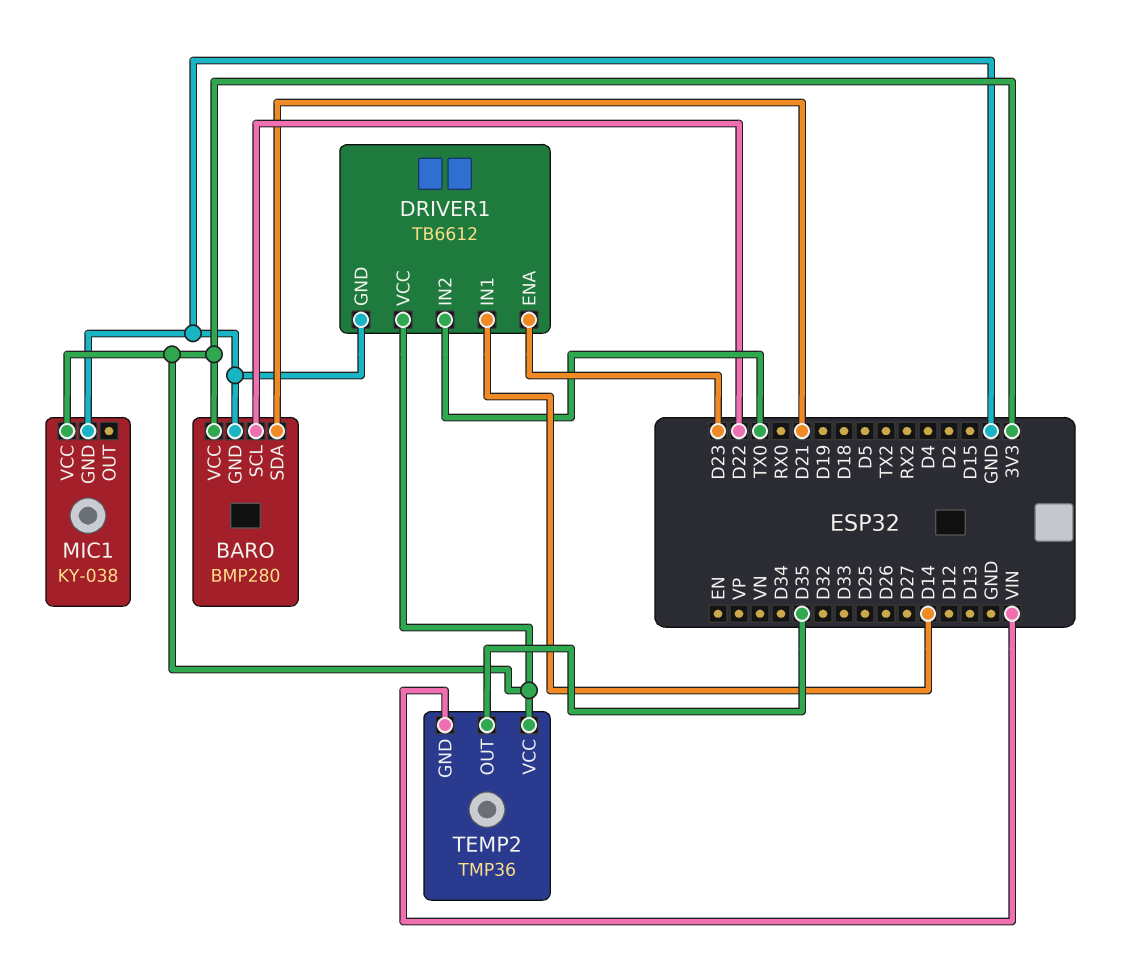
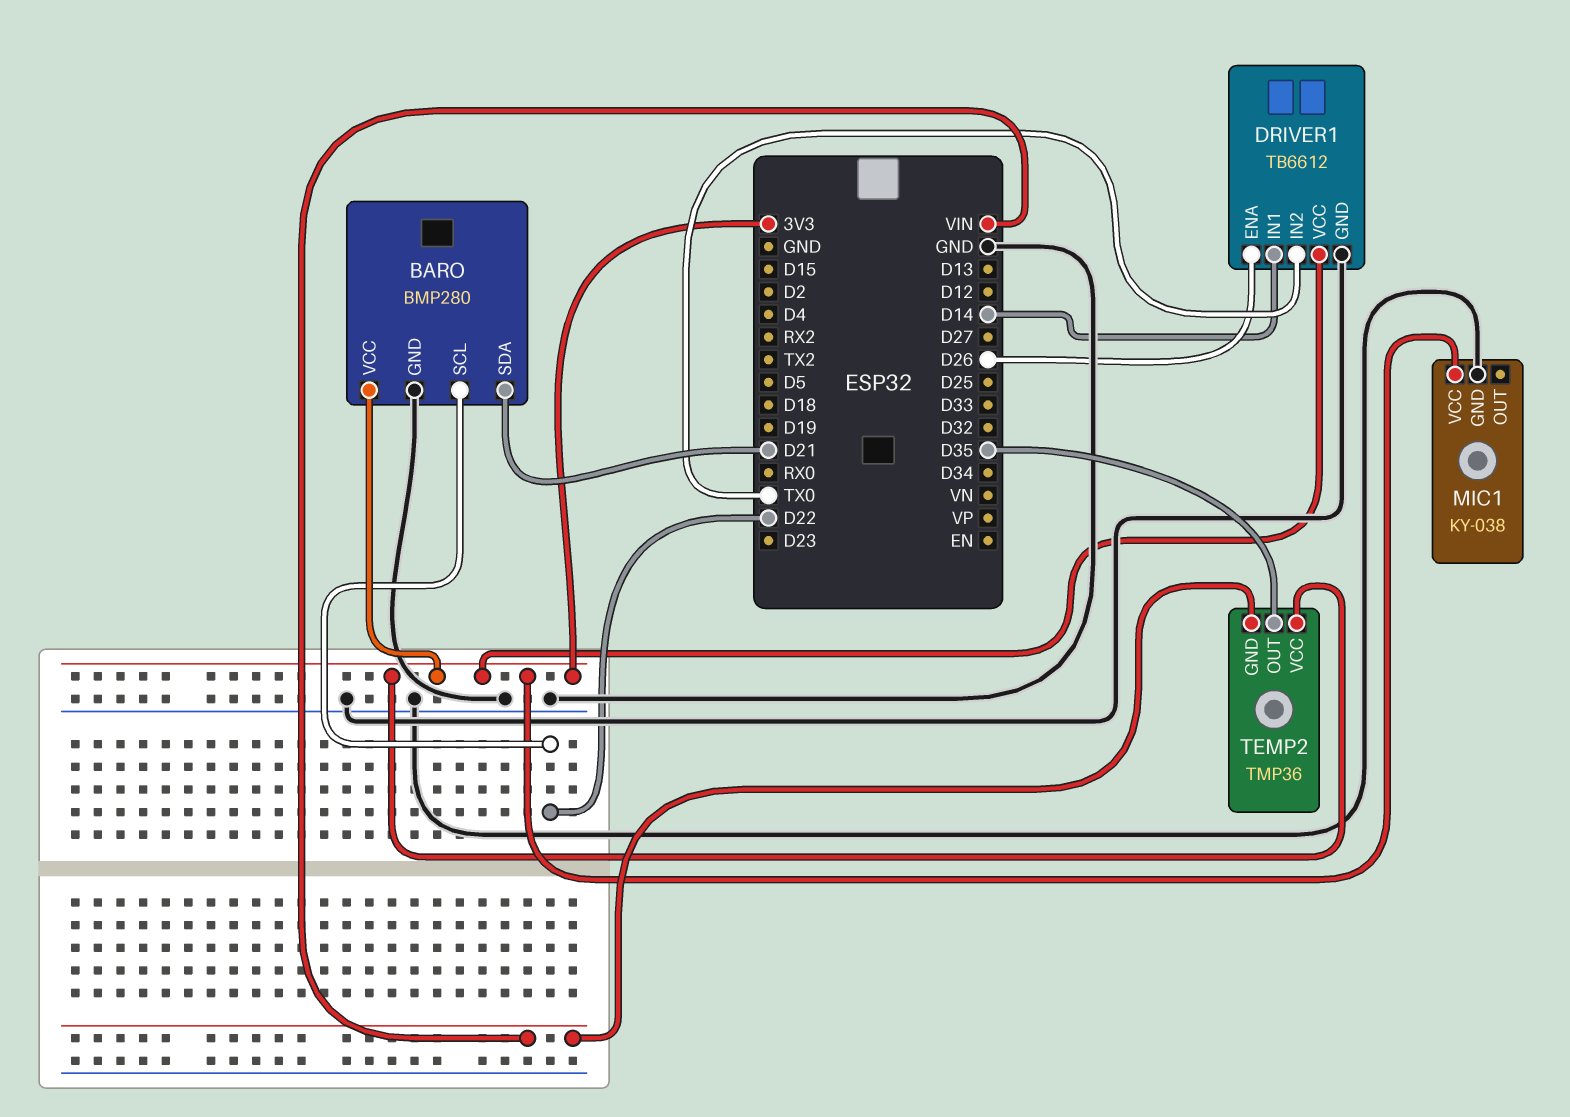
DRIVER1 pin ENA: D23 -> D26

